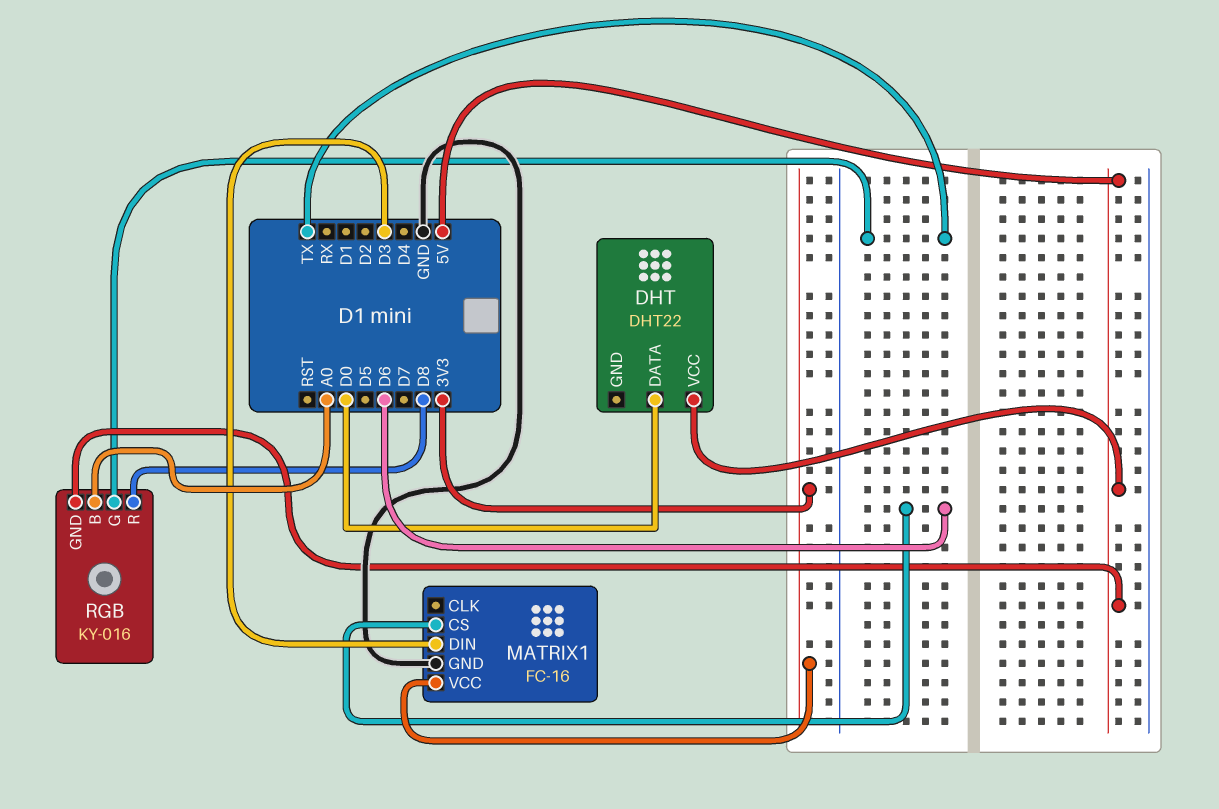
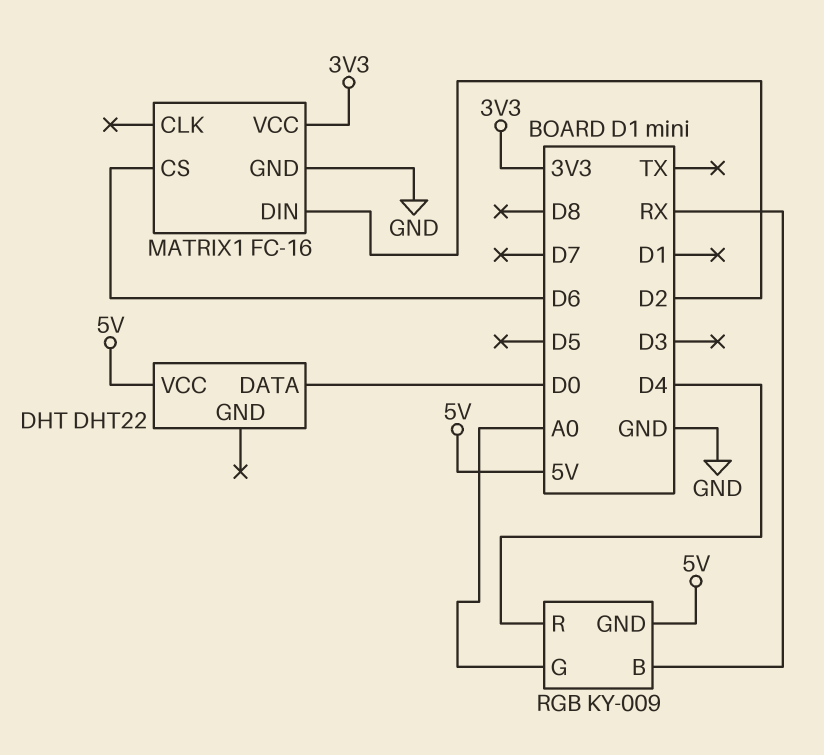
MATRIX1 pin DIN: D3 -> D2
RGB: KY-016 -> KY-009
RGB pin B: A0 -> RX
RGB pin G: TX -> A0
RGB pin R: D8 -> D4

